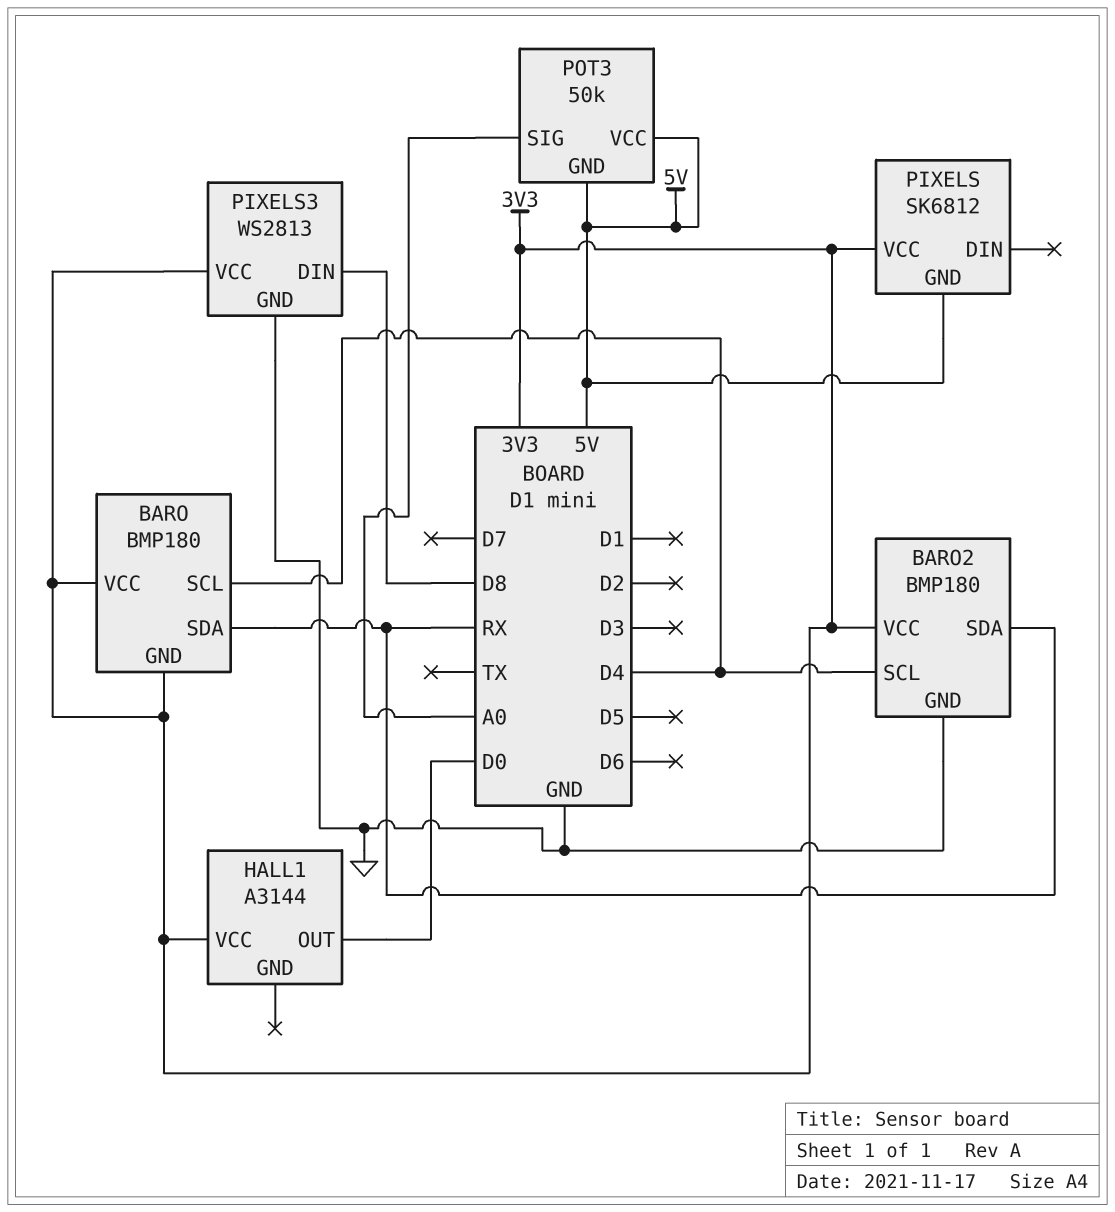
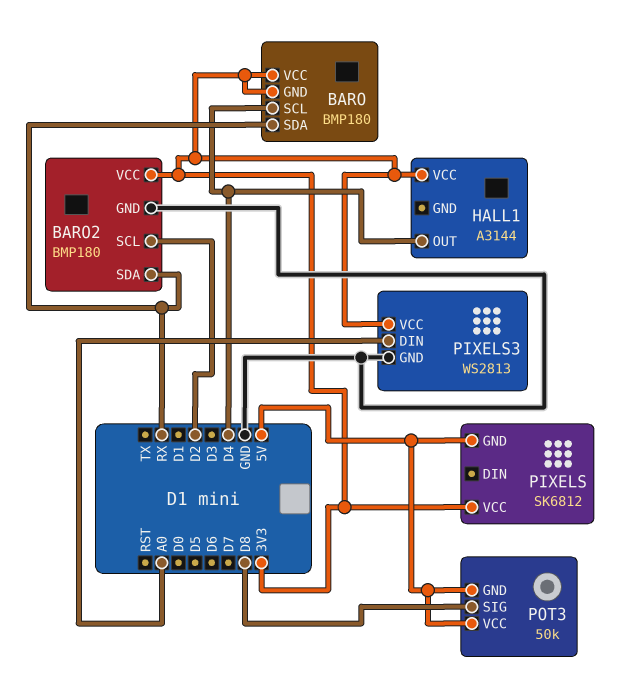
BARO2 pin SCL: D4 -> D2
HALL1 pin OUT: D0 -> D4
PIXELS3 pin DIN: D8 -> A0
POT3 pin SIG: A0 -> D8

